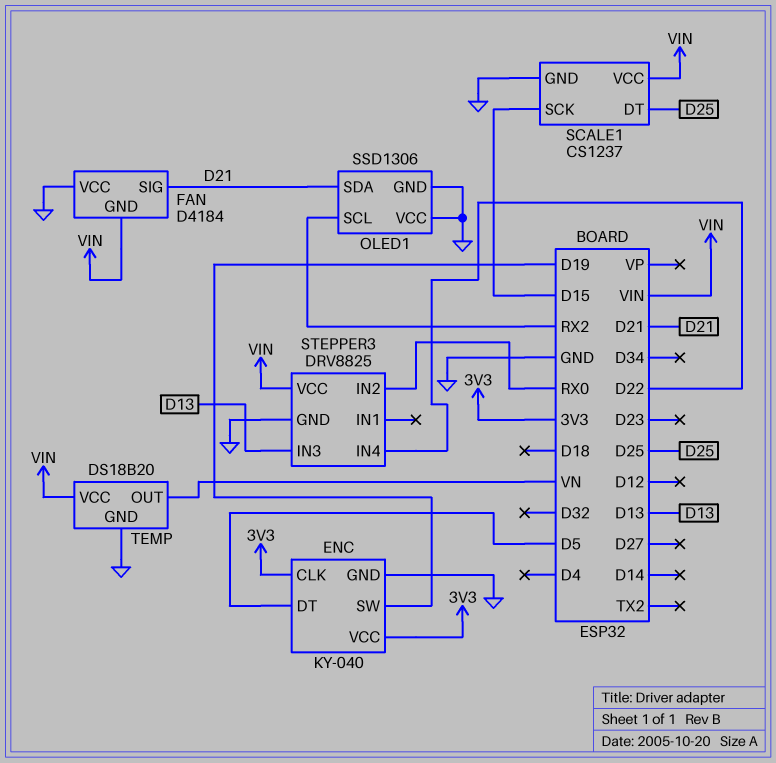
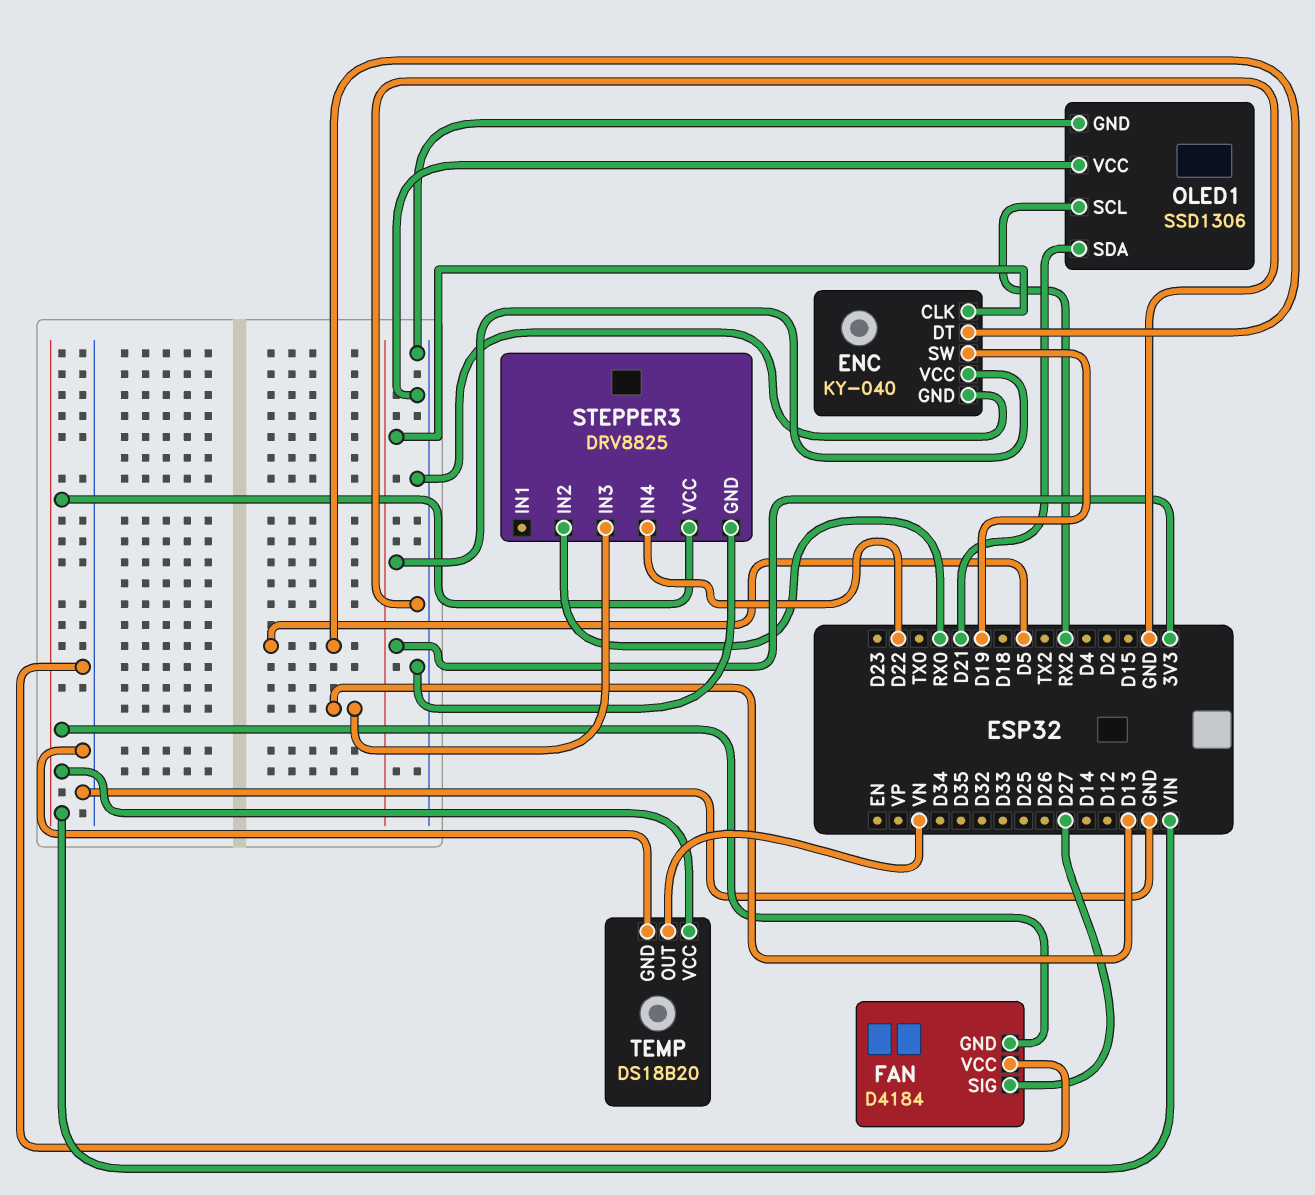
FAN pin SIG: D21 -> D27
SCALE1: CS1237 -> none
SCALE1 pin DT: D25 -> none
SCALE1 pin GND: GND -> none
SCALE1 pin SCK: D15 -> none
SCALE1 pin VCC: VIN -> none

